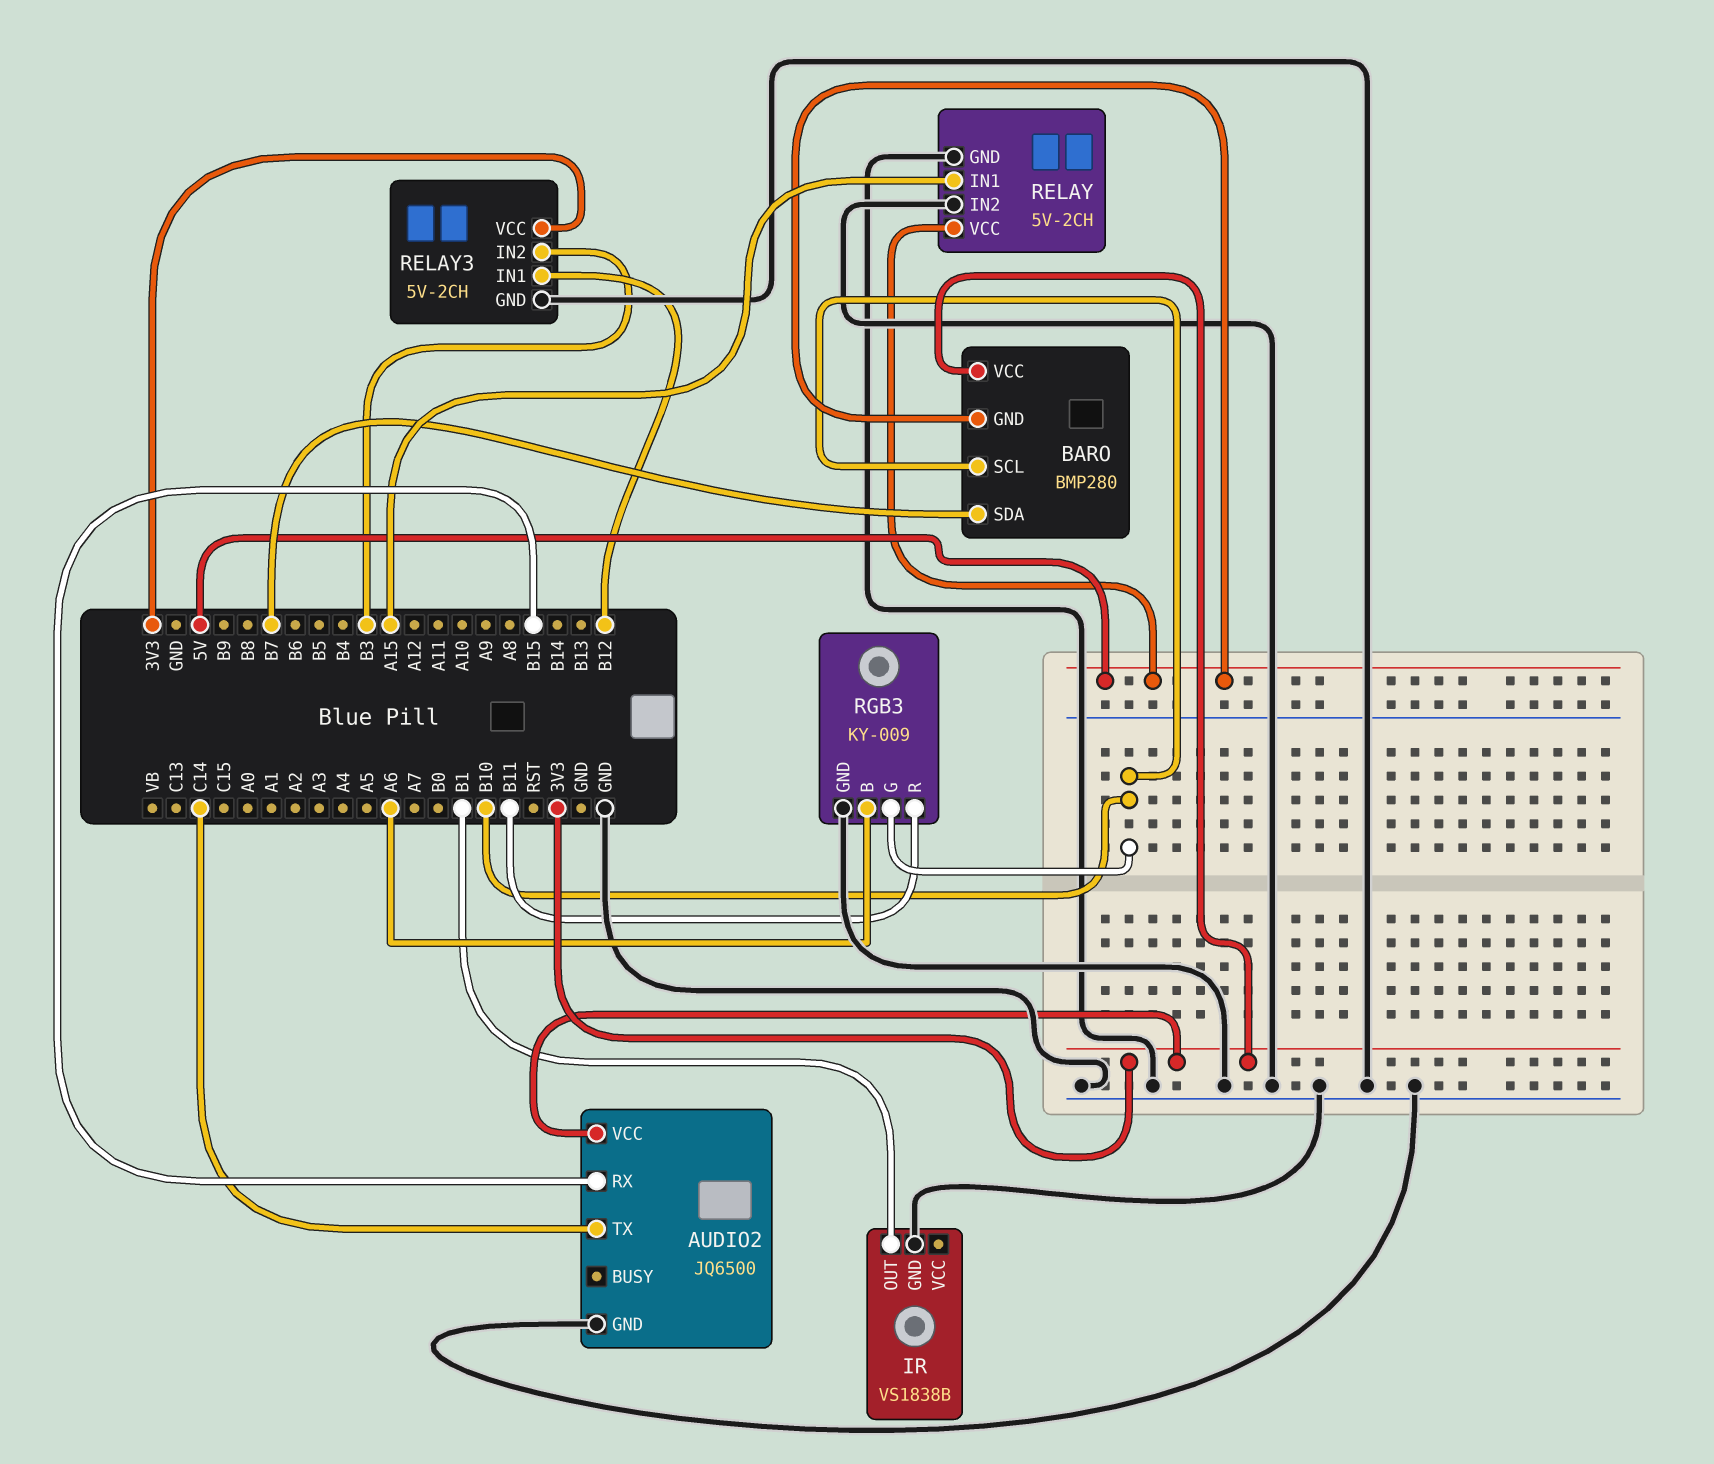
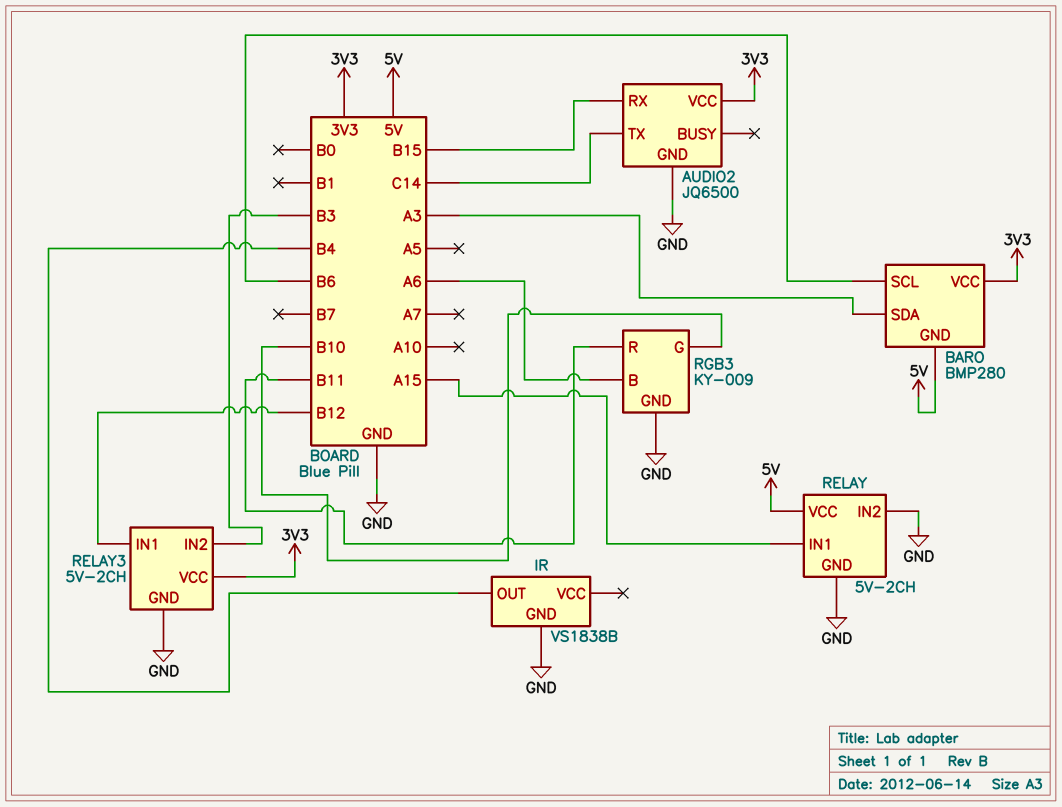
BARO pin SCL: B10 -> B6
BARO pin SDA: B7 -> A3
IR pin OUT: B1 -> B4

